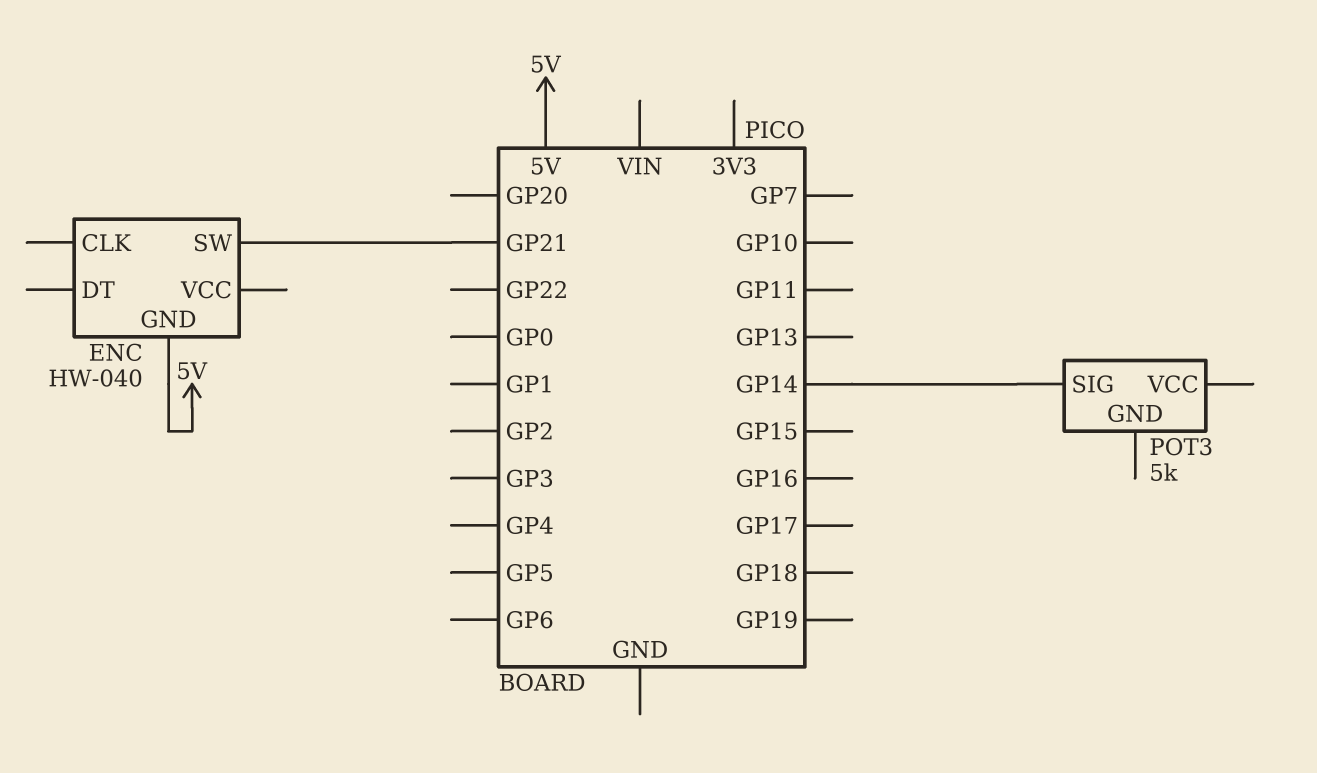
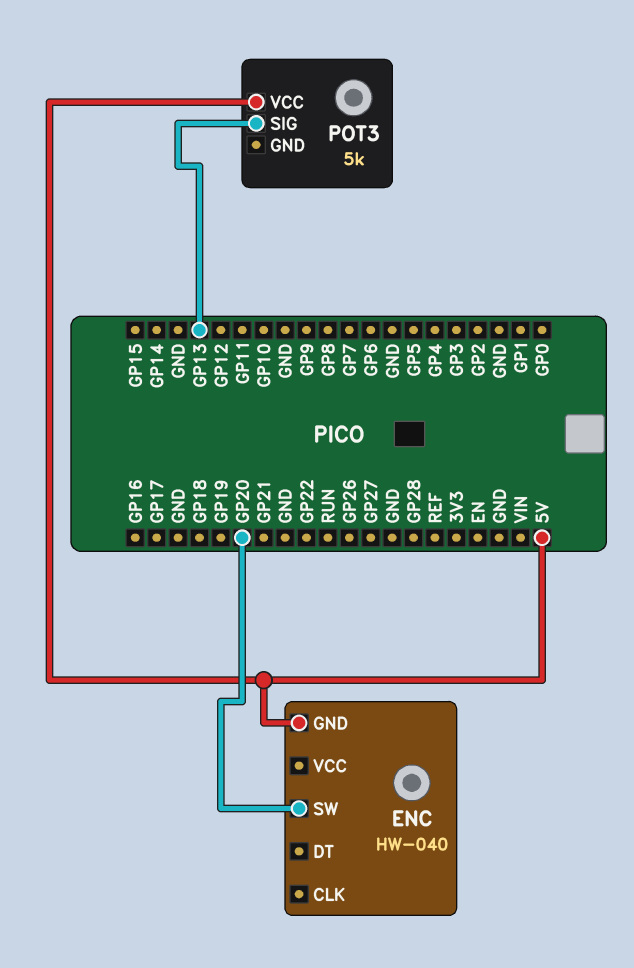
ENC pin SW: GP21 -> GP20
POT3 pin SIG: GP14 -> GP13
POT3 pin VCC: none -> 5V

